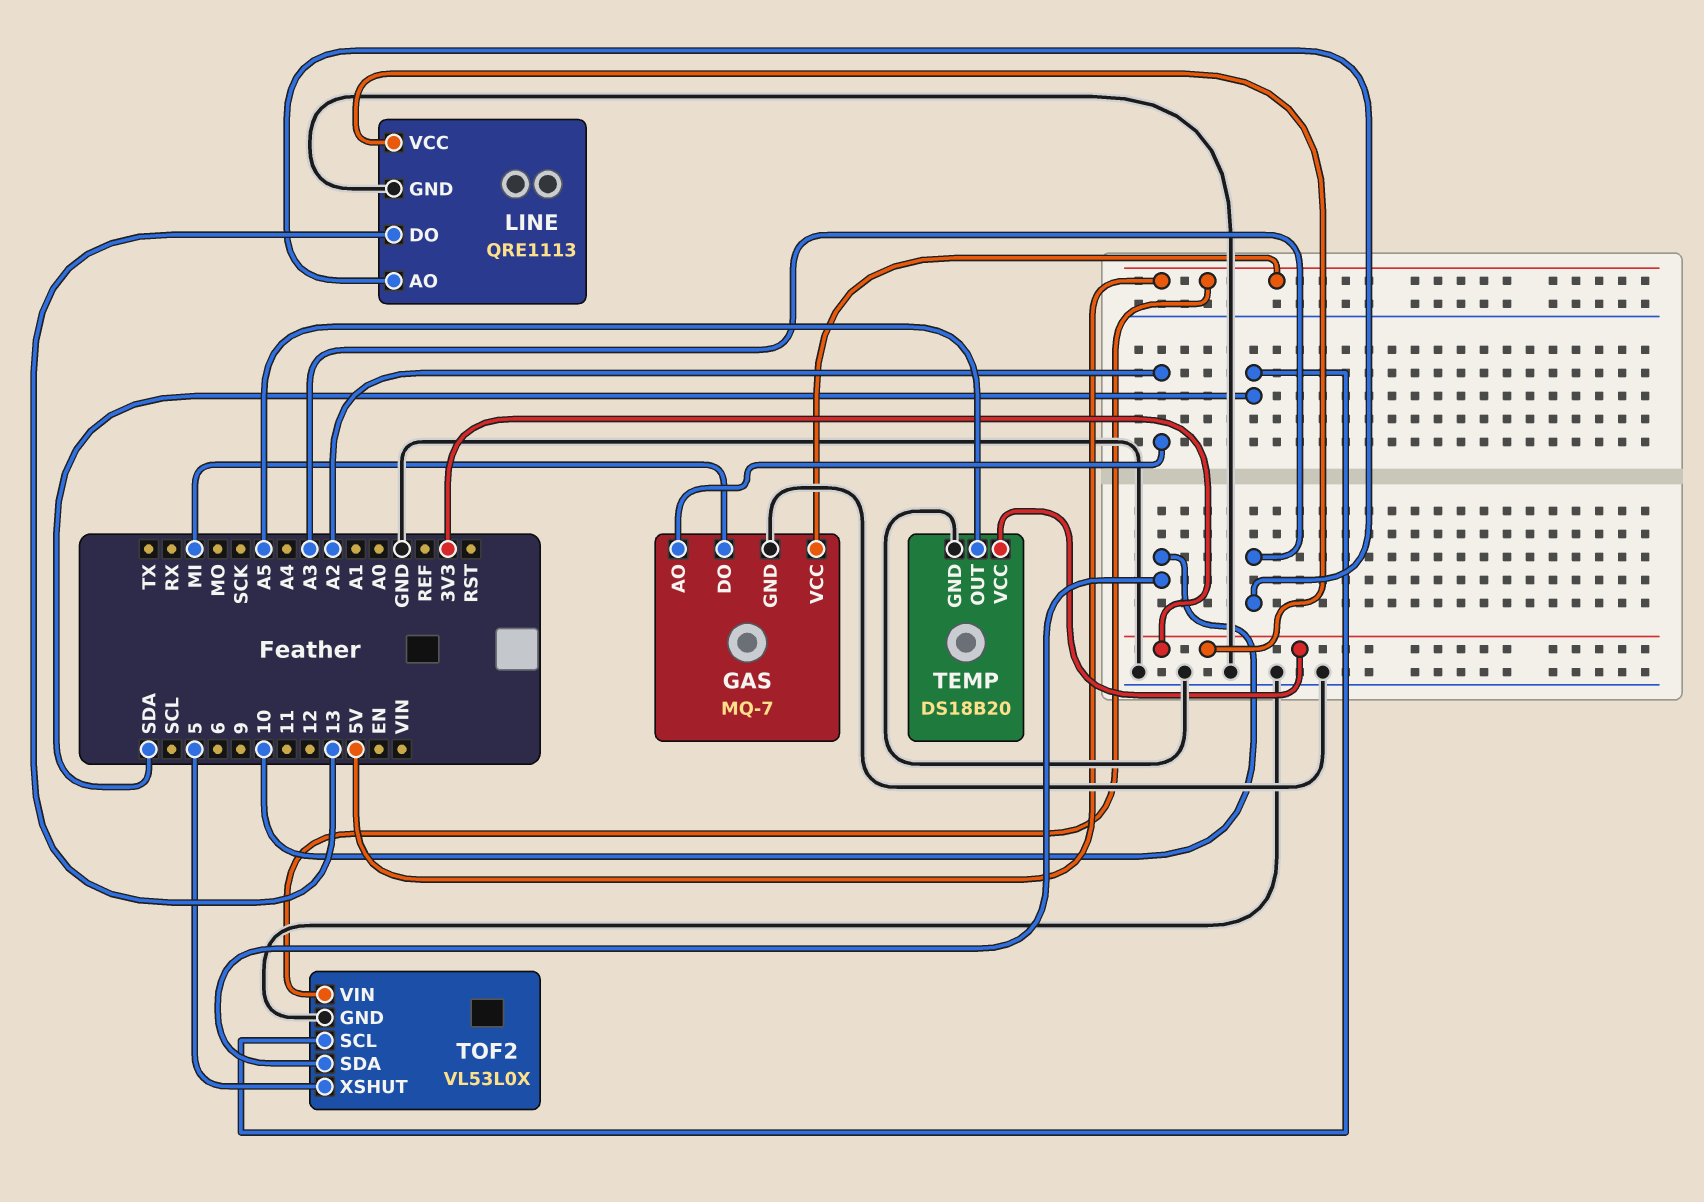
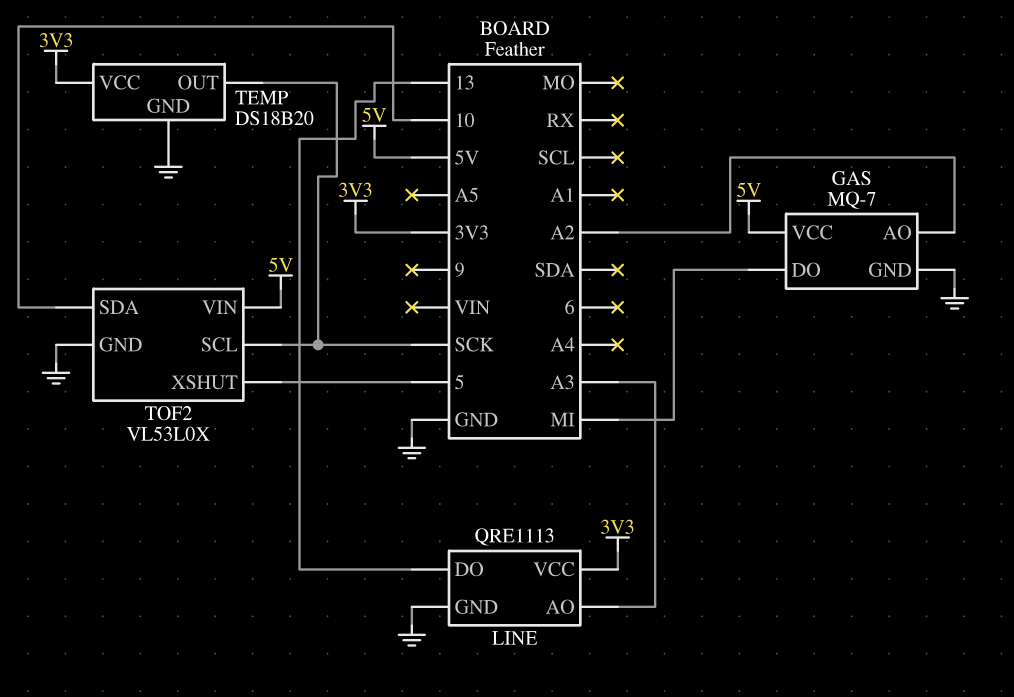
TEMP pin OUT: A5 -> SCK
TOF2 pin SCL: SDA -> SCK

